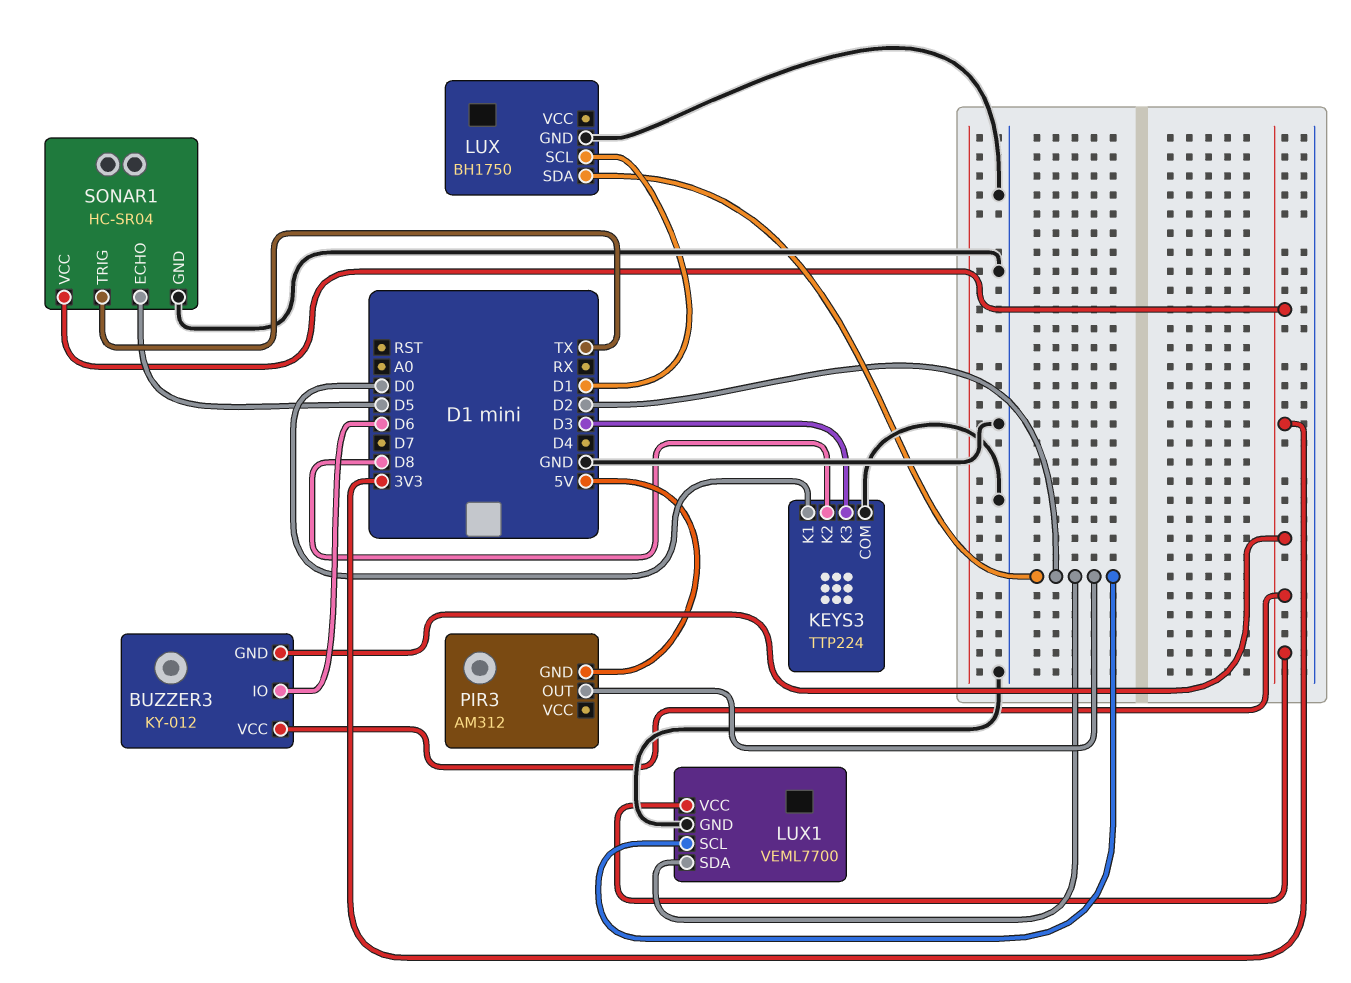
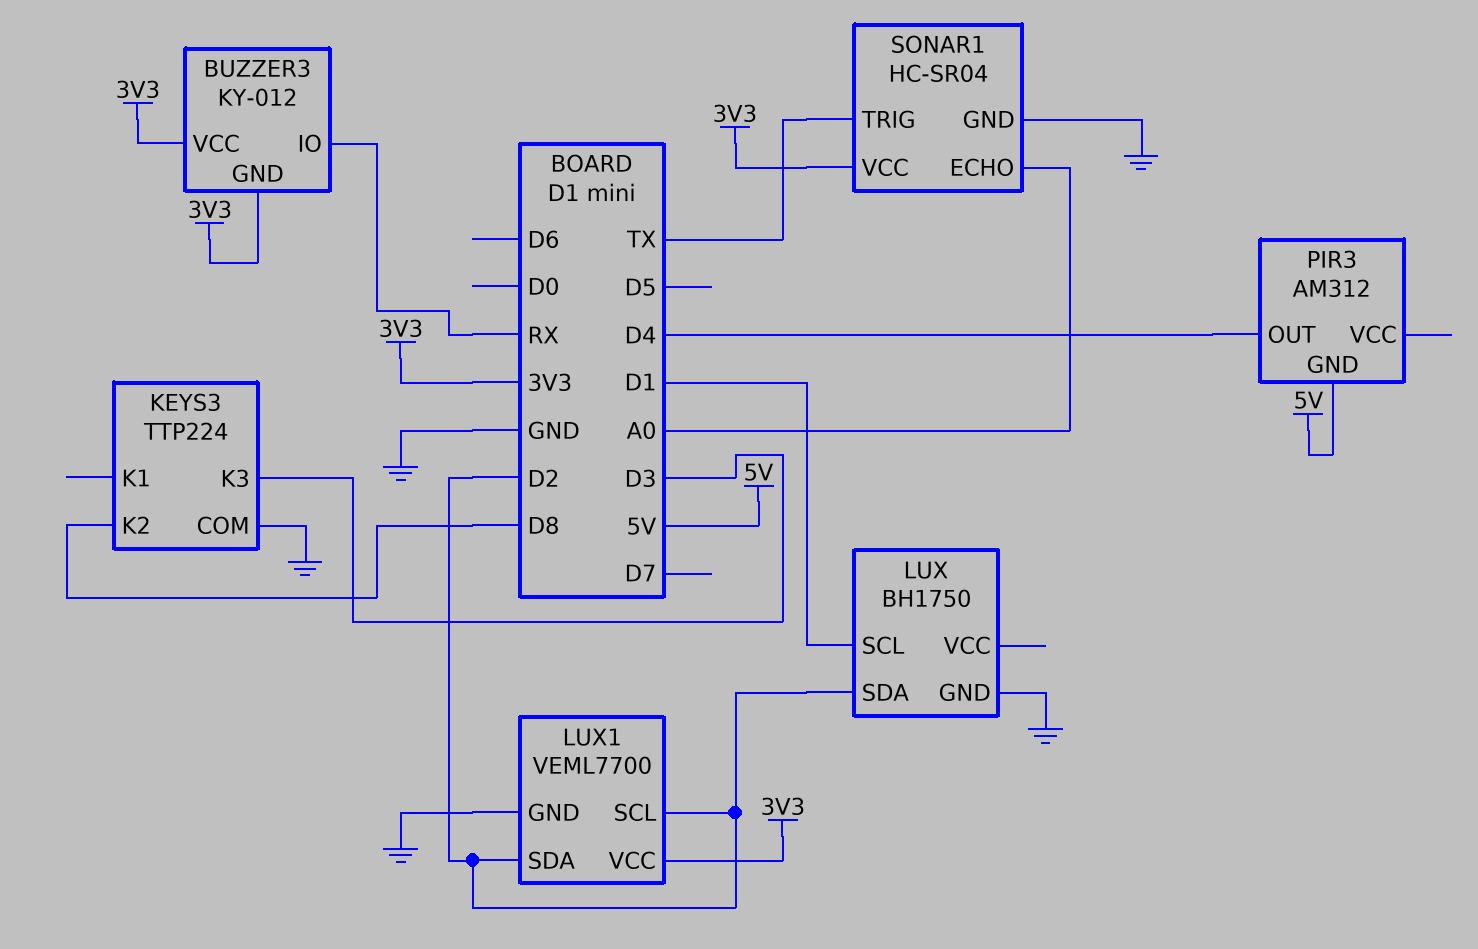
BUZZER3 pin IO: D6 -> RX
KEYS3 pin K1: D0 -> none
PIR3 pin OUT: D2 -> D4
SONAR1 pin ECHO: D5 -> A0

